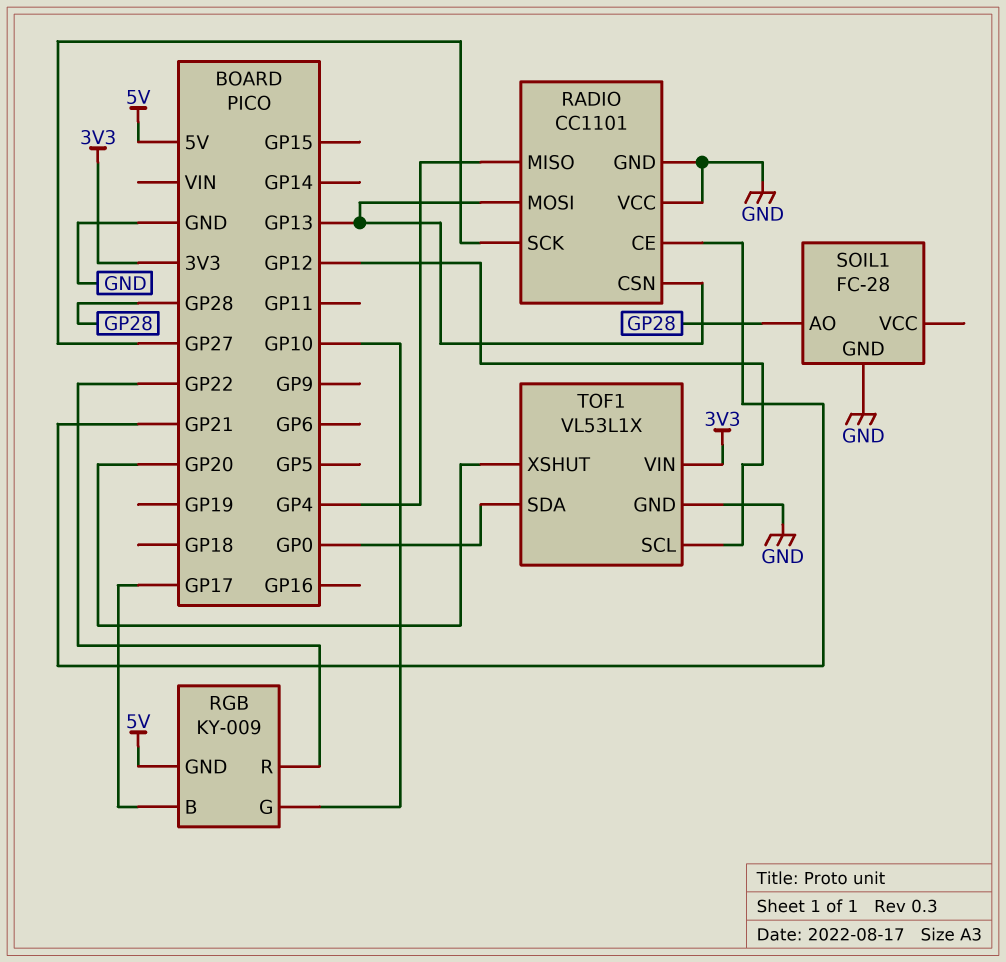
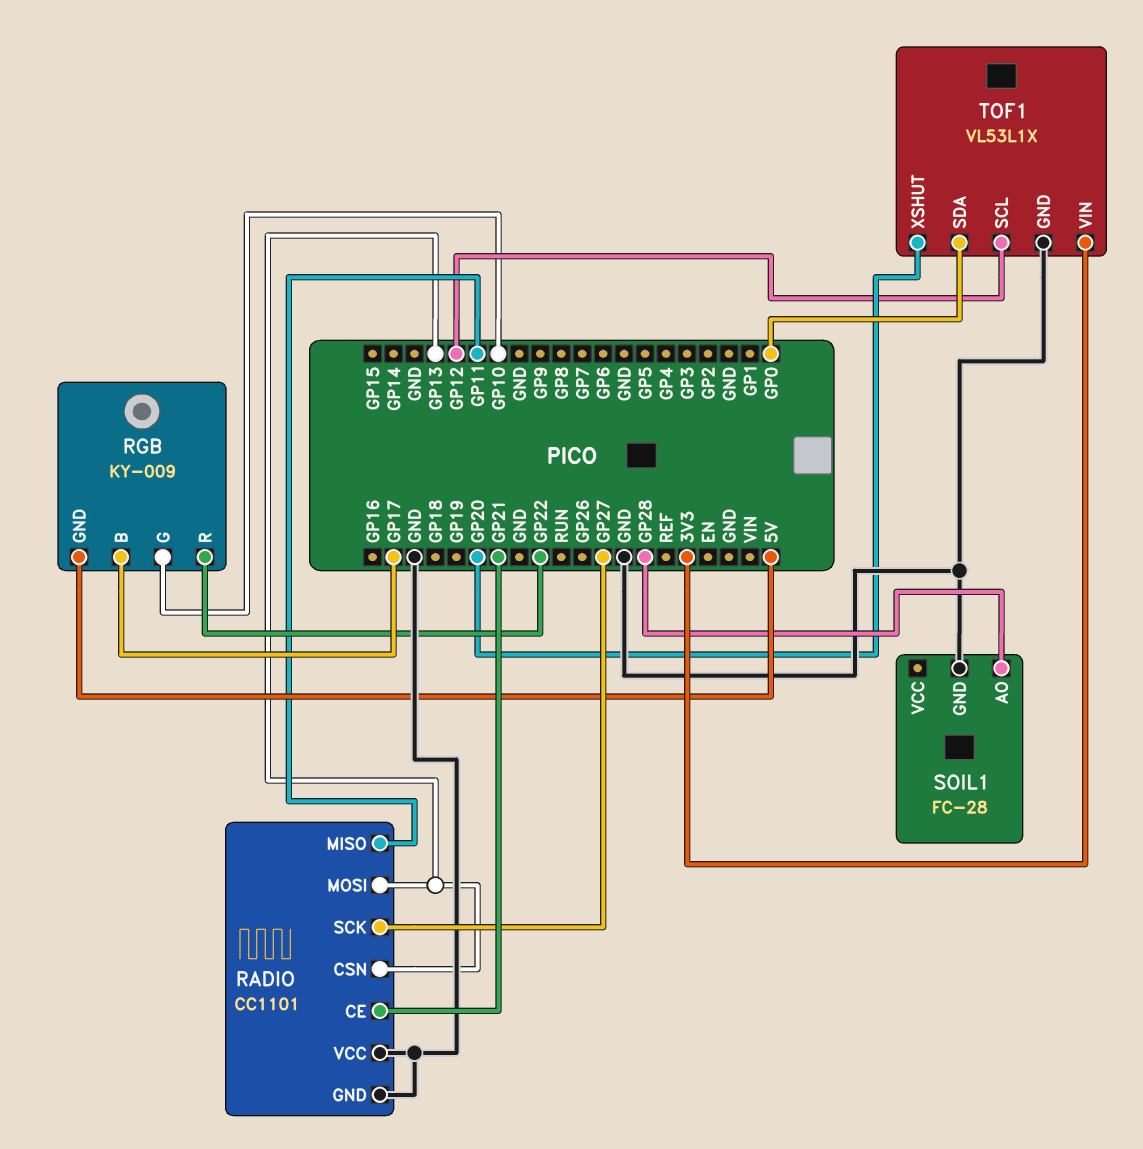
RADIO pin MISO: GP4 -> GP11

